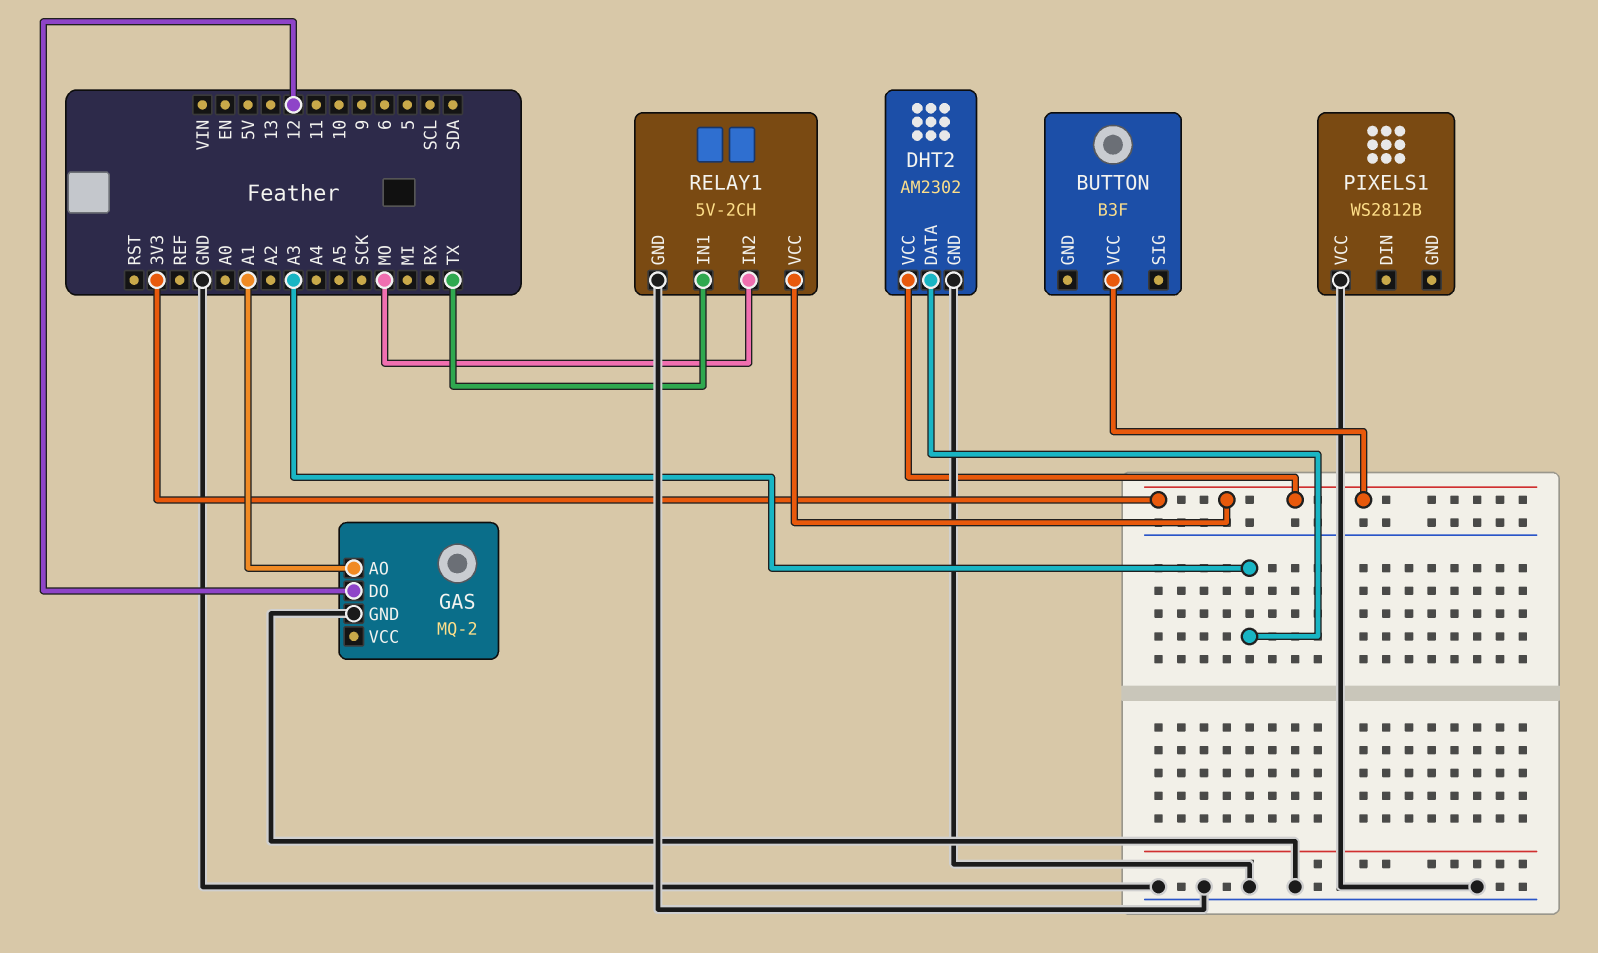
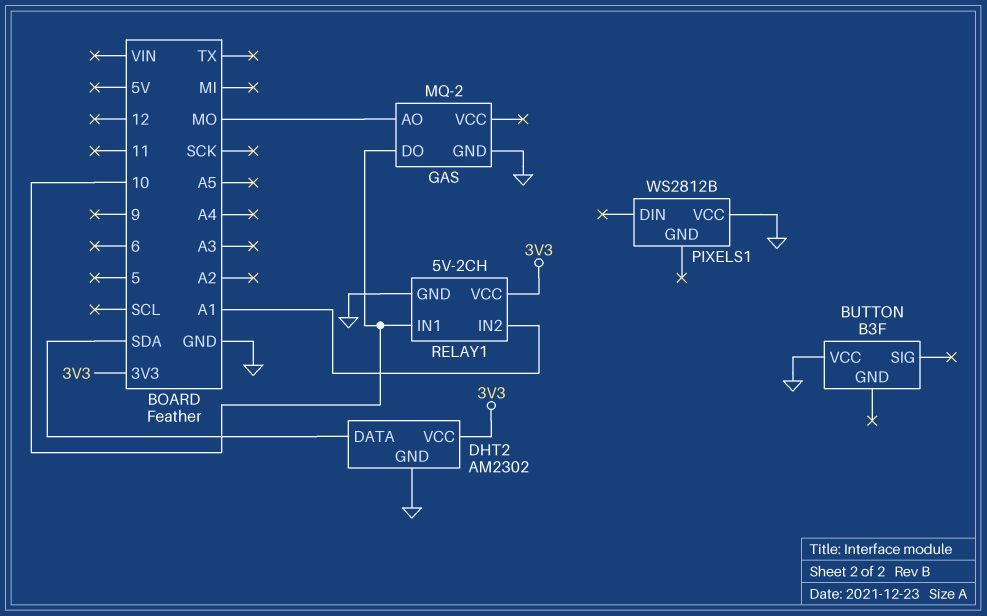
BUTTON pin VCC: 3V3 -> GND
DHT2 pin DATA: A3 -> SDA
GAS pin AO: A1 -> MO
GAS pin DO: 12 -> 10
RELAY1 pin IN1: TX -> 10
RELAY1 pin IN2: MO -> A1

